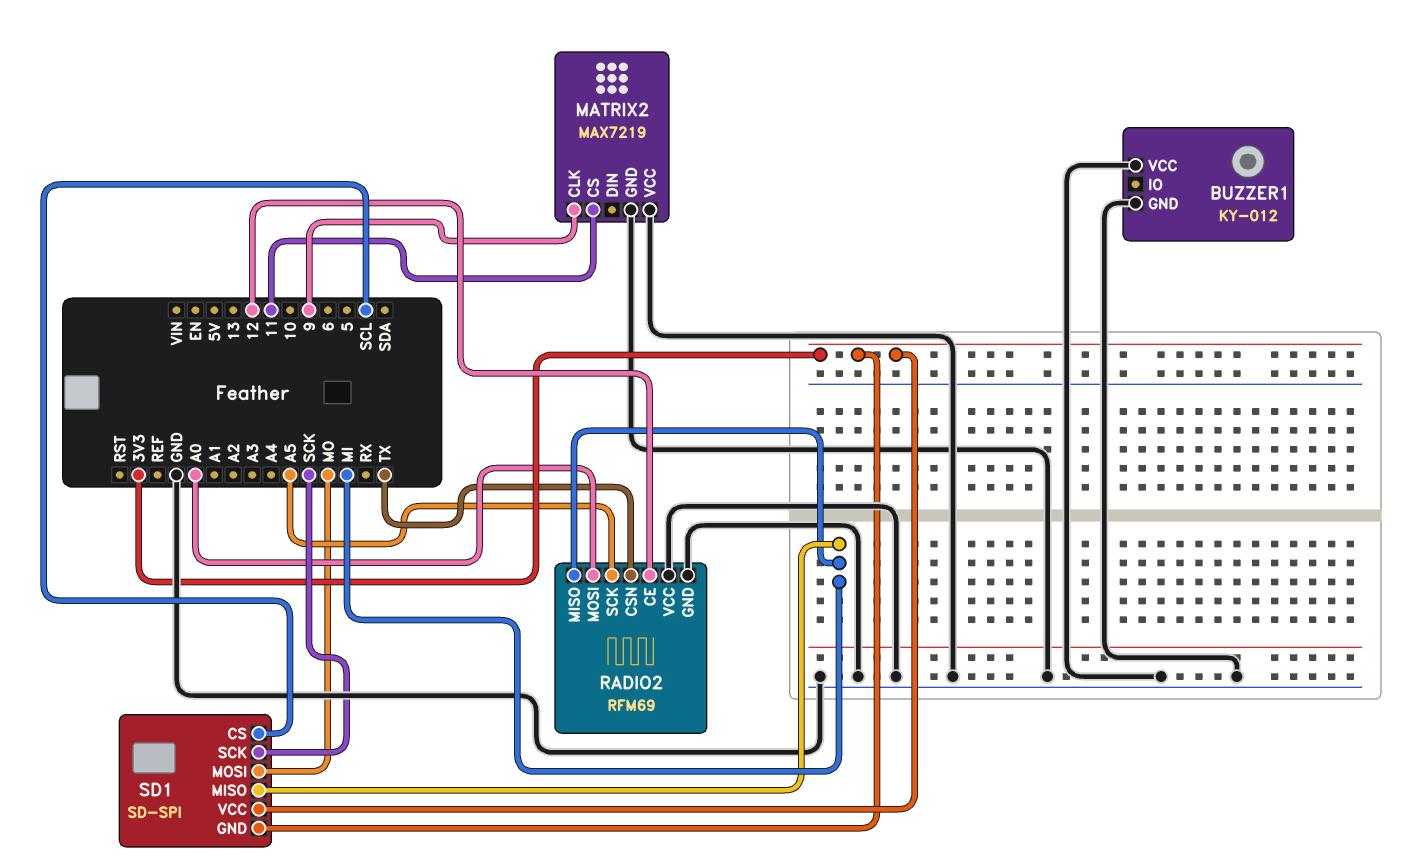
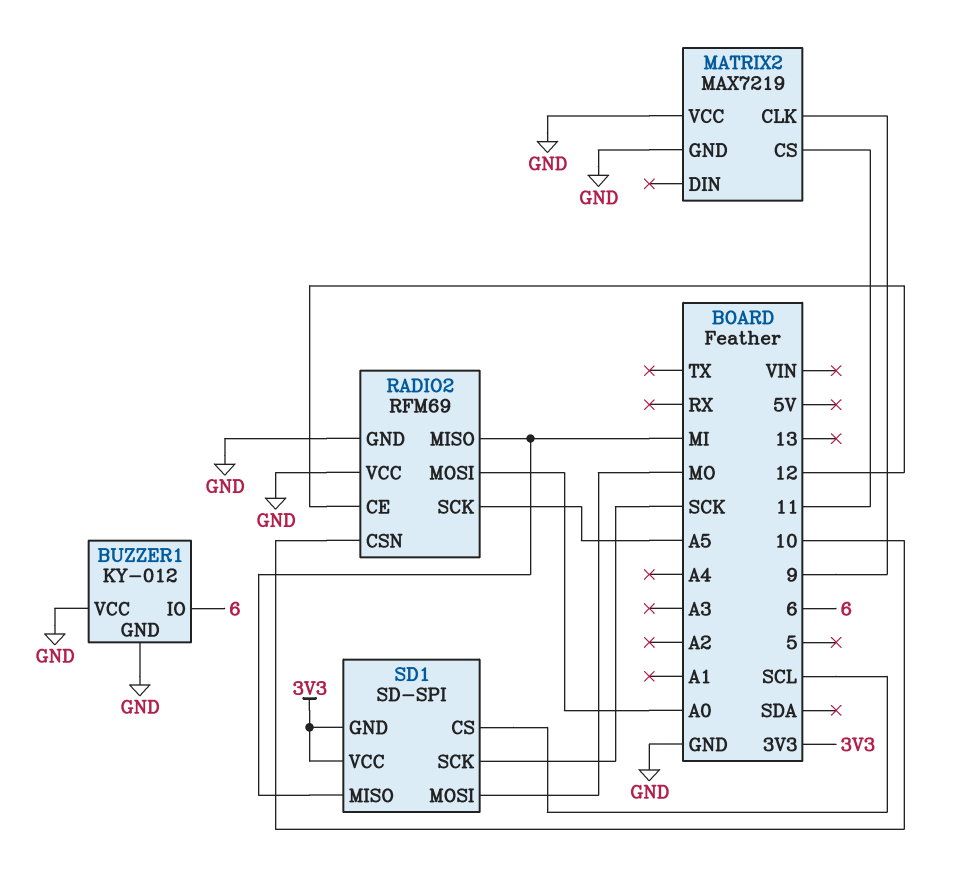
BUZZER1 pin IO: none -> 6
RADIO2 pin CSN: TX -> 10

